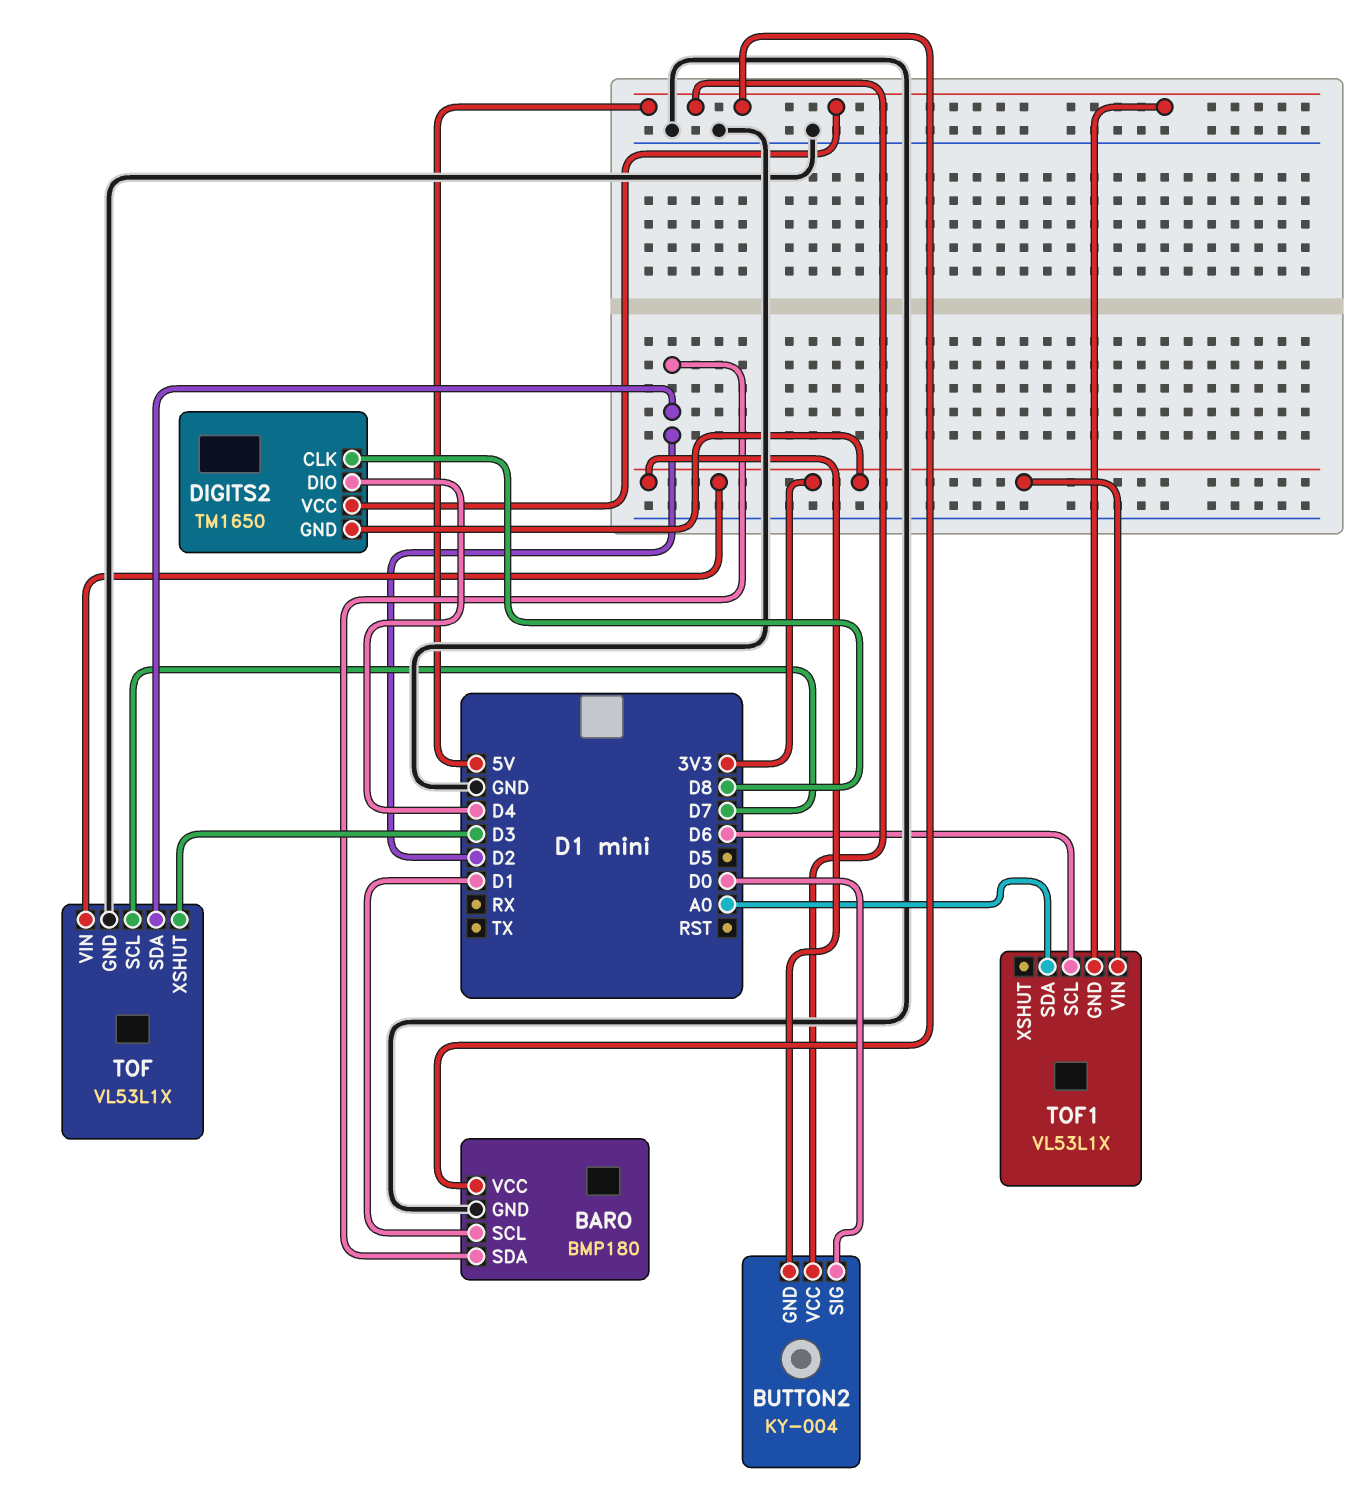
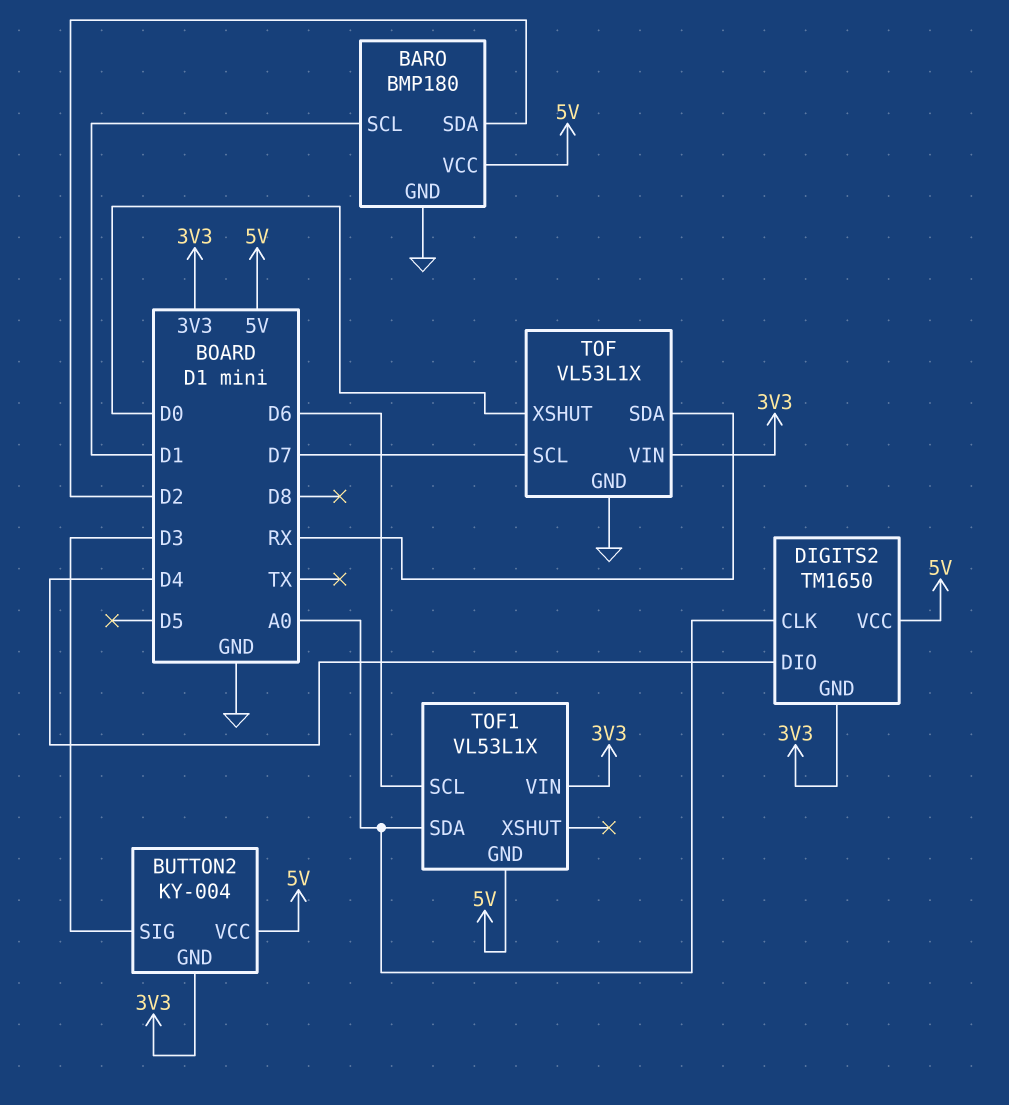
BUTTON2 pin SIG: D0 -> D3
DIGITS2 pin CLK: D8 -> A0
TOF pin SDA: D2 -> RX
TOF pin XSHUT: D3 -> D0

